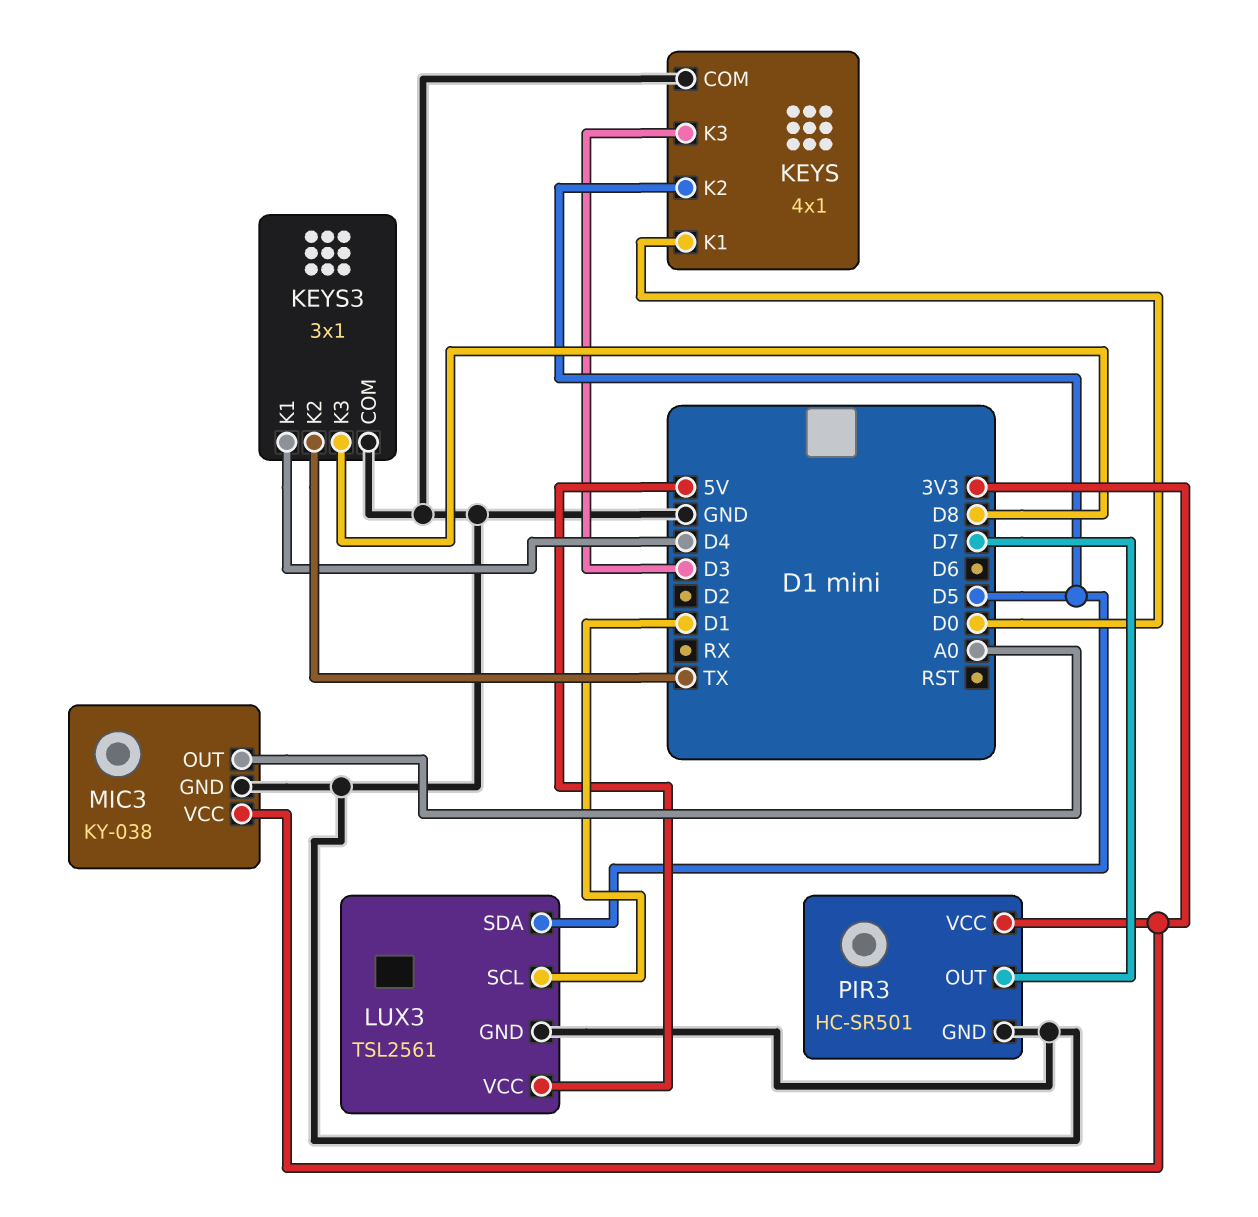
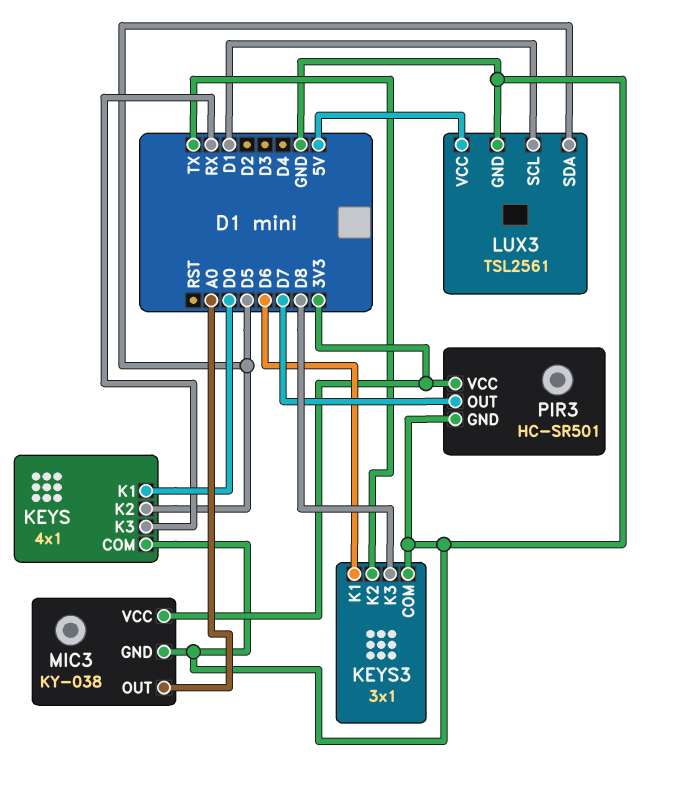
KEYS pin K3: D3 -> RX
KEYS3 pin K1: D4 -> D6

